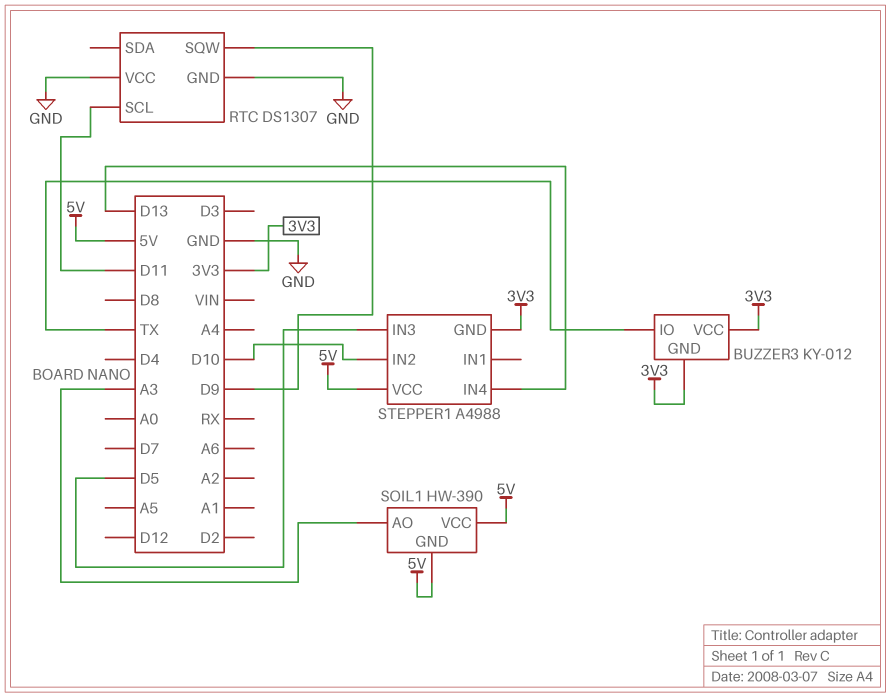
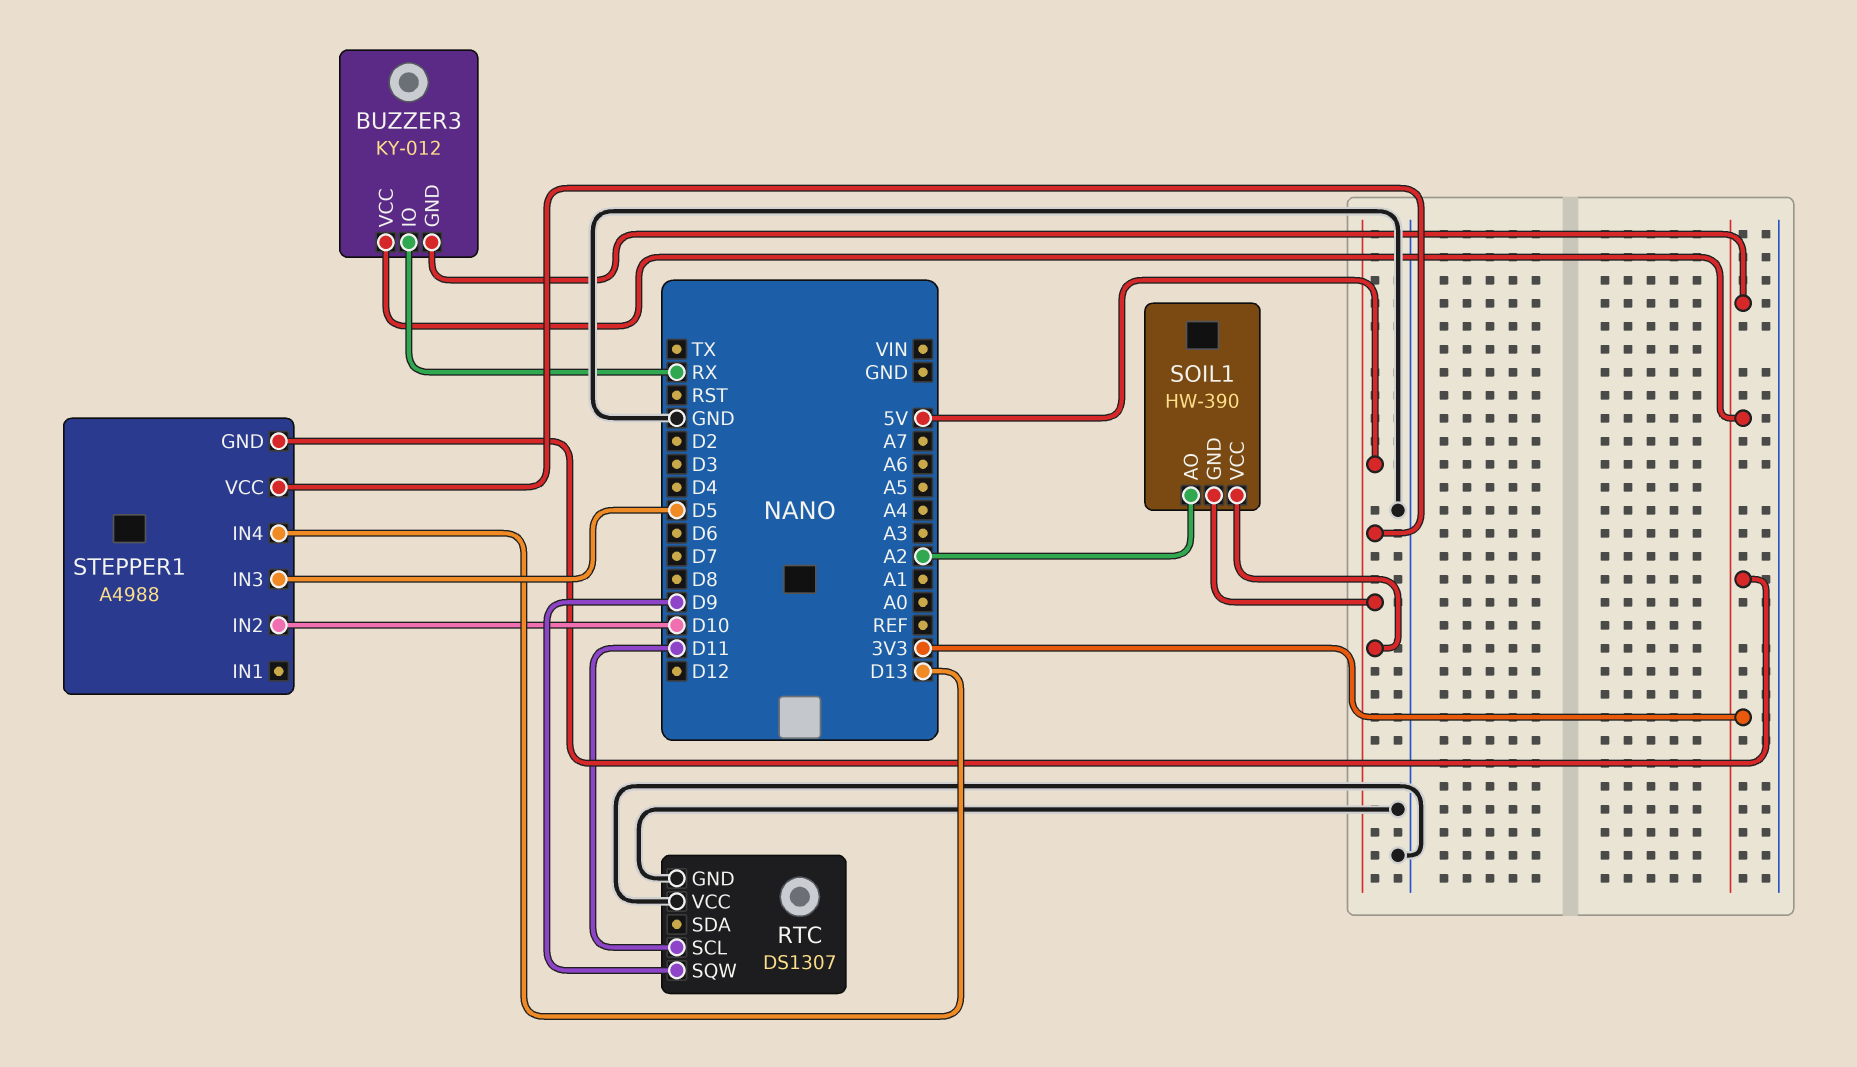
BUZZER3 pin IO: TX -> RX
SOIL1 pin AO: A3 -> A2

